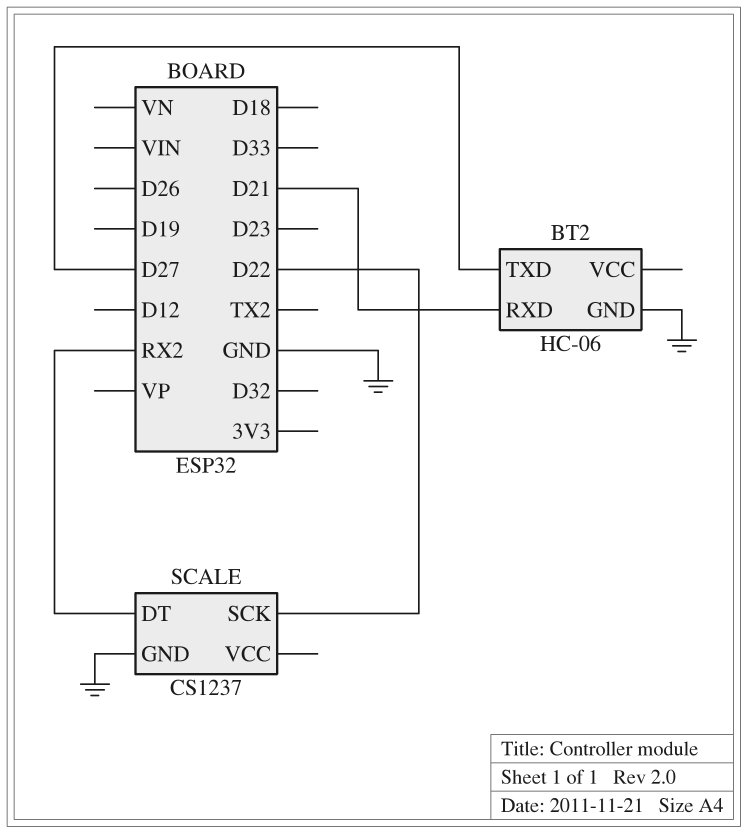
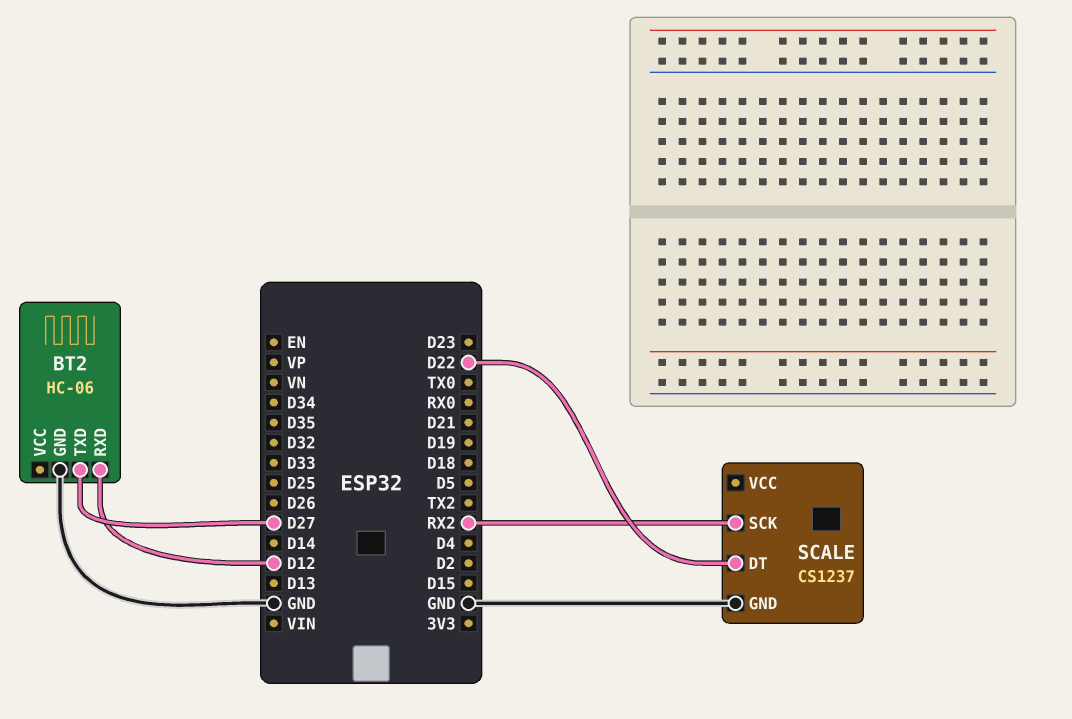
BT2 pin RXD: D21 -> D12
SCALE pin DT: RX2 -> D22
SCALE pin SCK: D22 -> RX2

